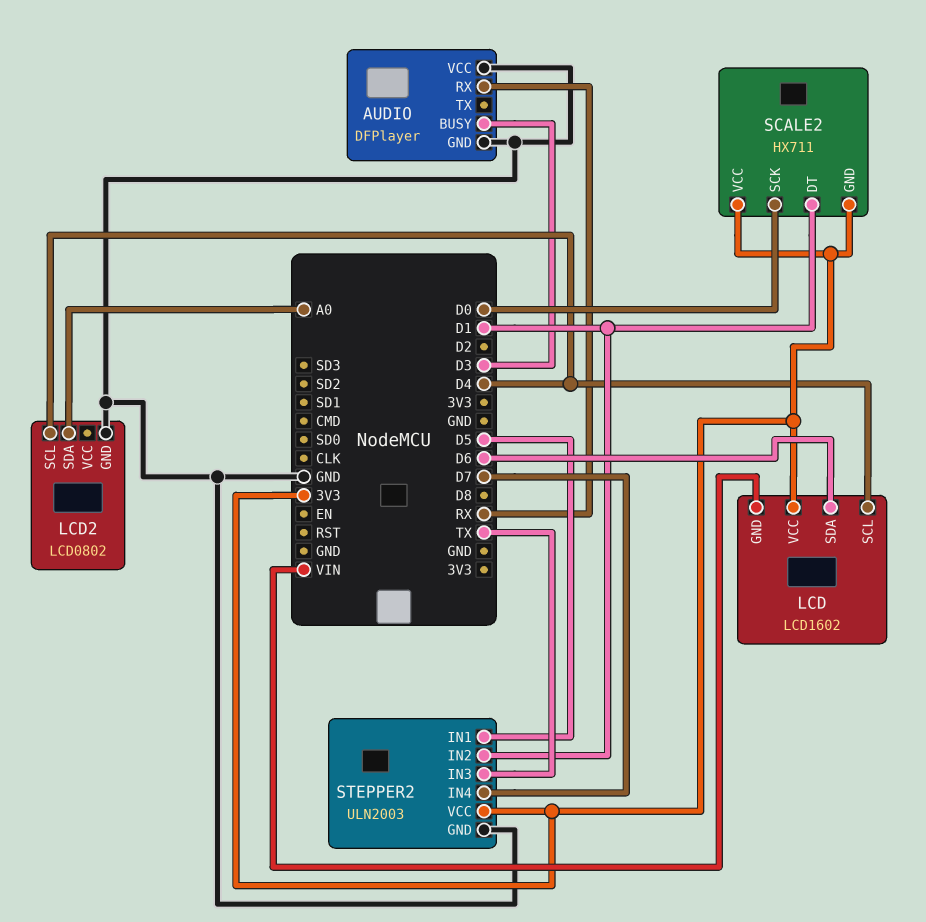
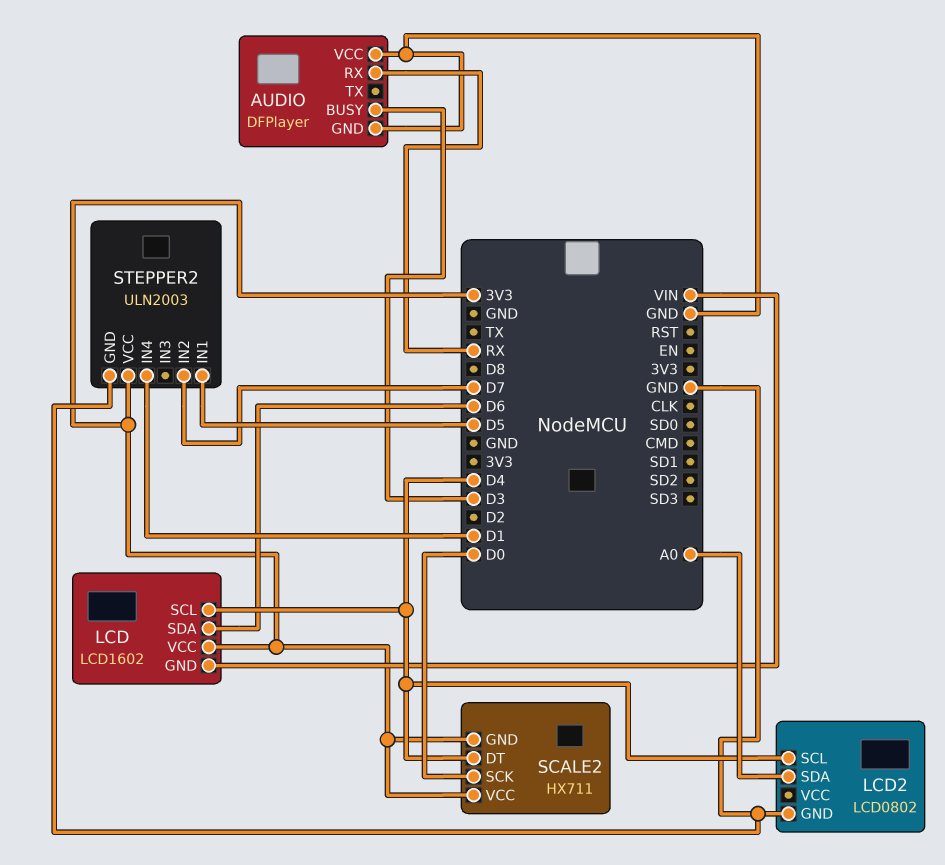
SCALE2 pin DT: D1 -> D4
STEPPER2 pin IN2: D1 -> D7
STEPPER2 pin IN3: TX -> none
STEPPER2 pin IN4: D7 -> D1

